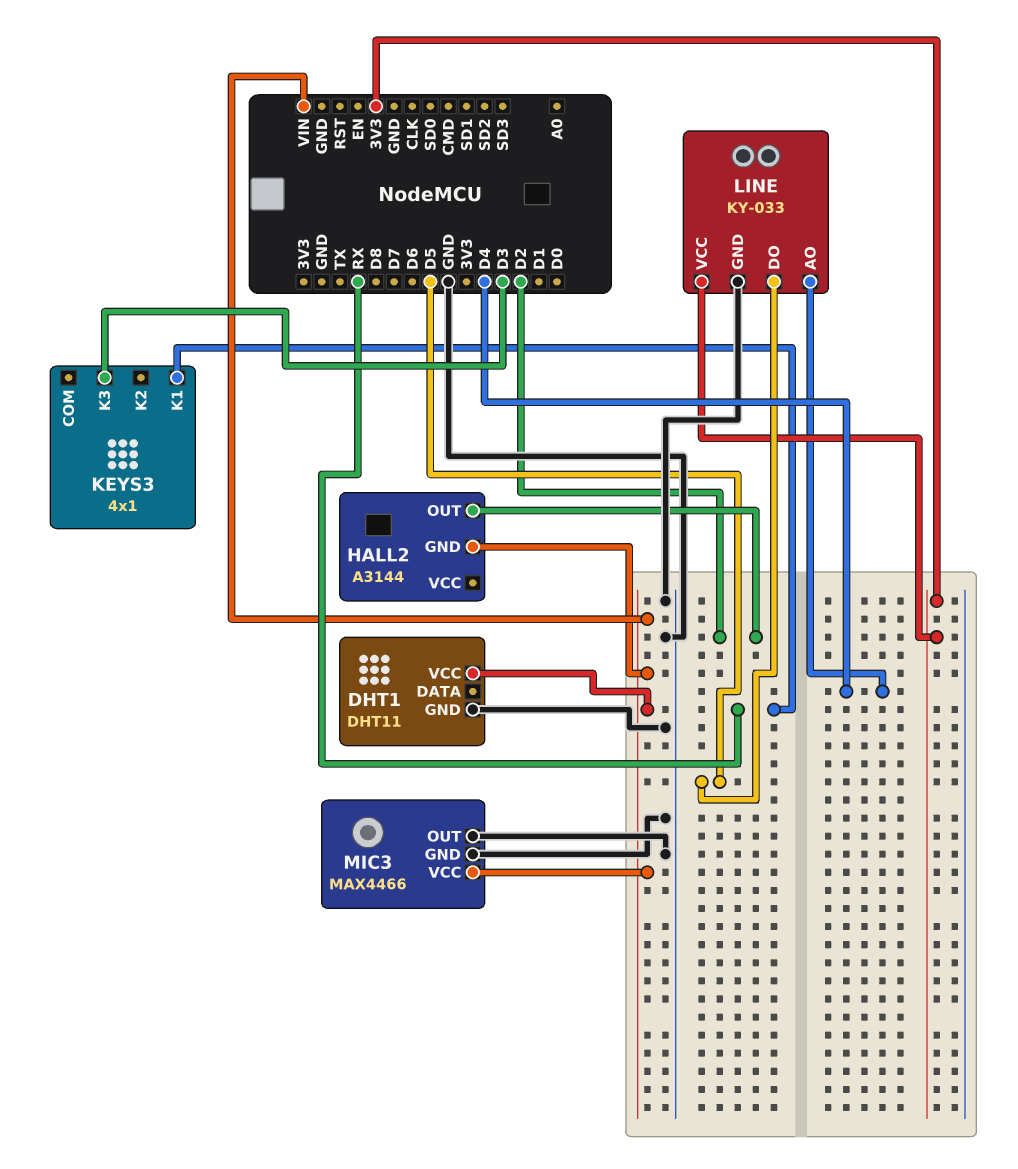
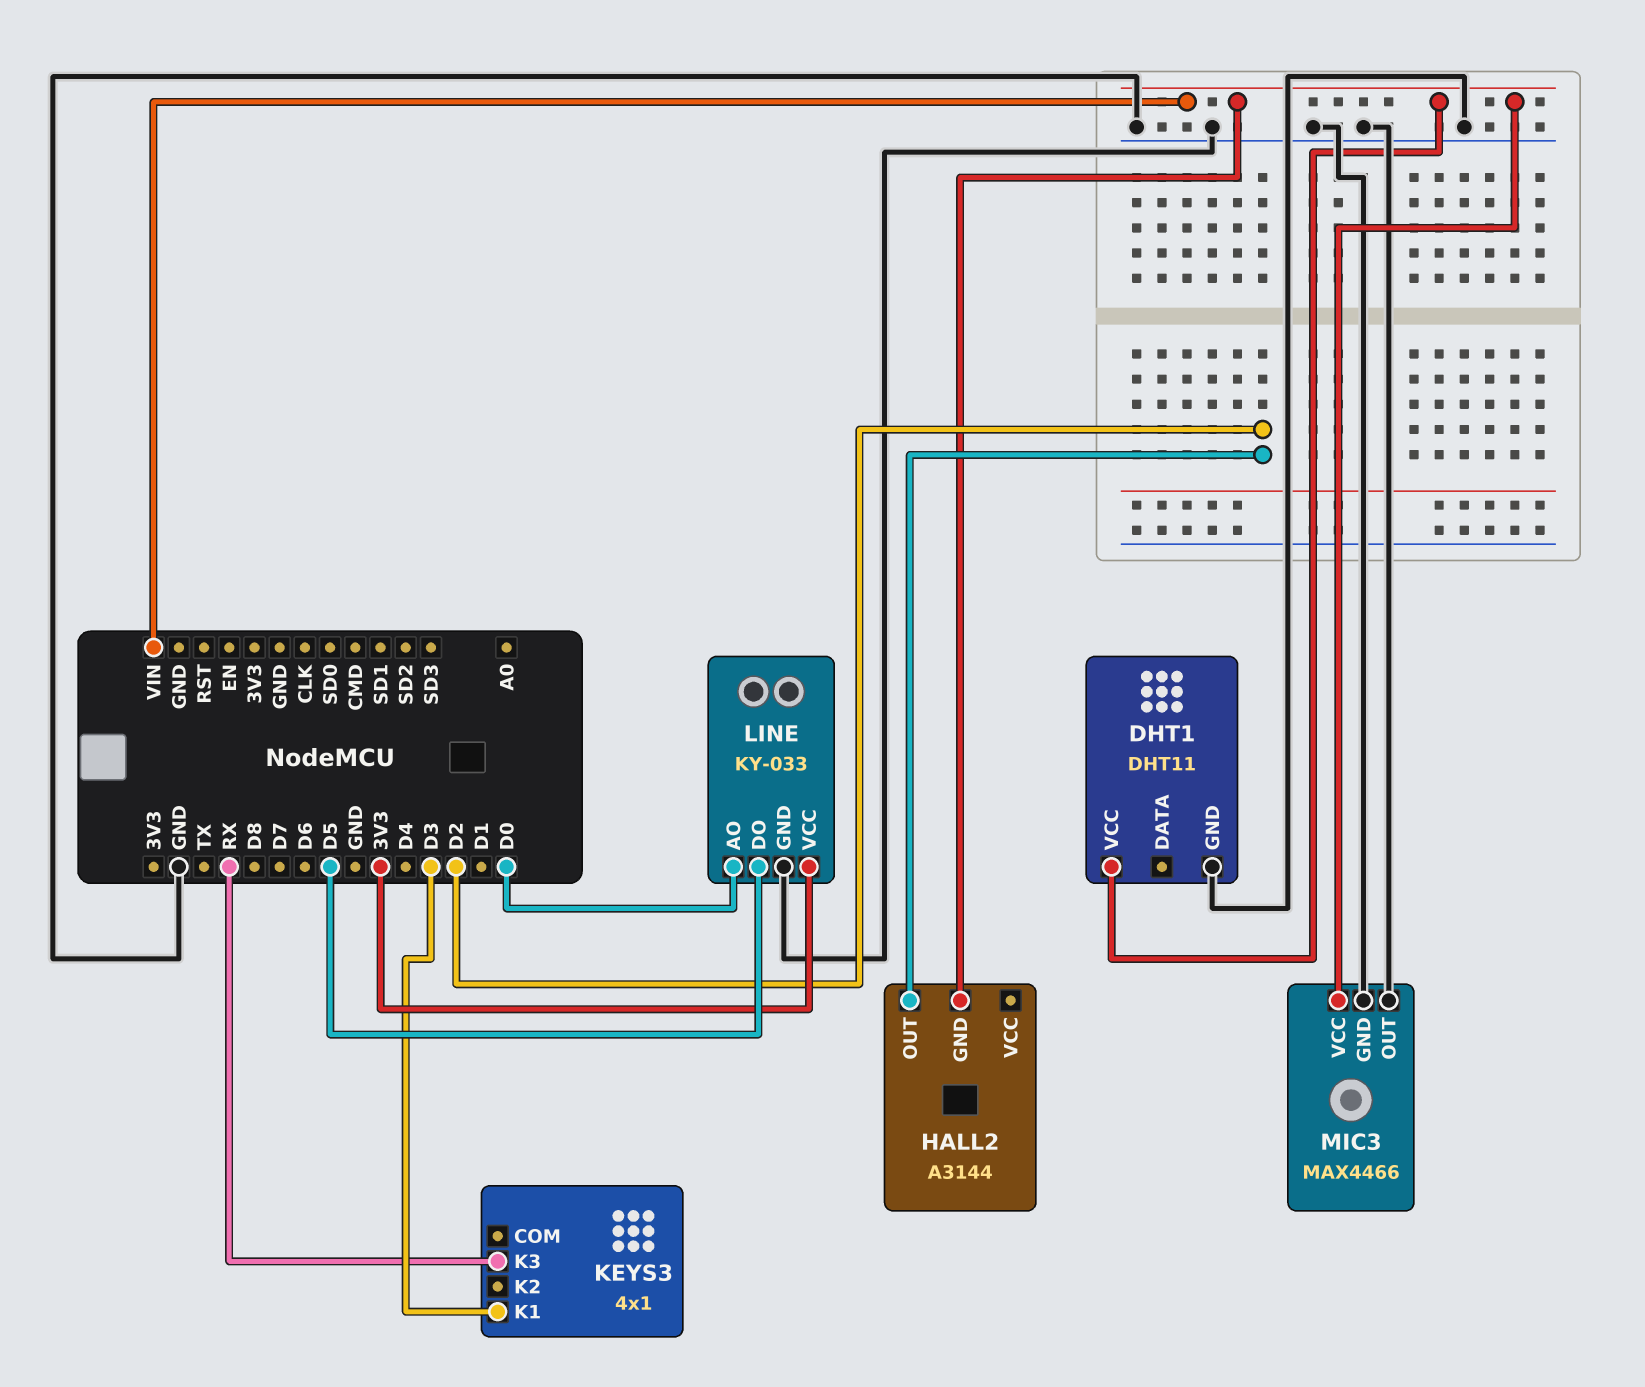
KEYS3 pin K1: RX -> D3
KEYS3 pin K3: D3 -> RX
LINE pin AO: D4 -> D0

